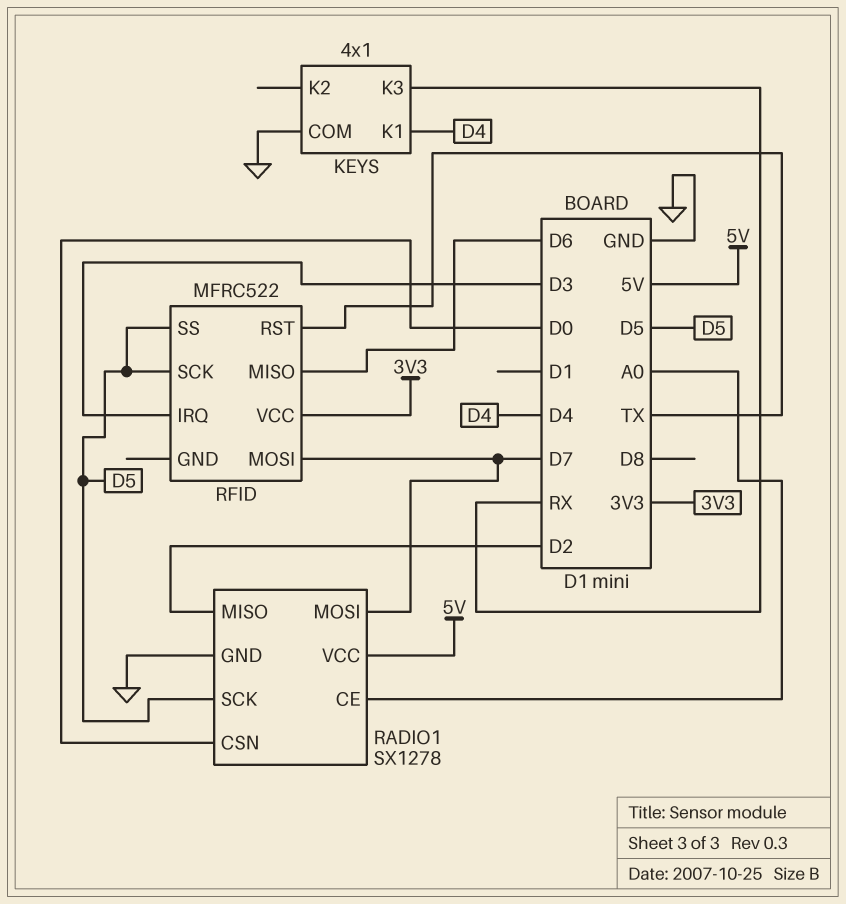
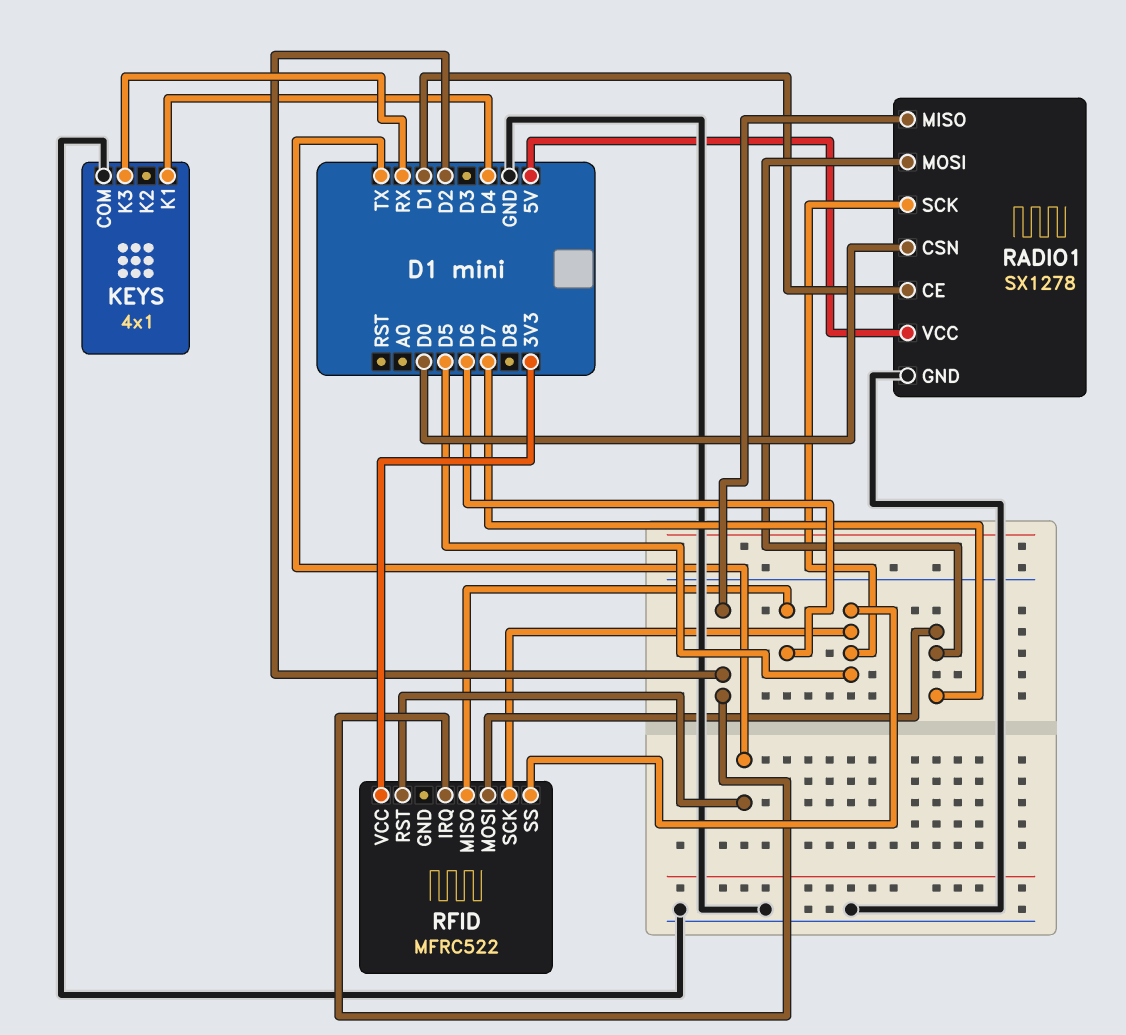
RADIO1 pin CE: A0 -> D1
RFID pin IRQ: D3 -> D2

